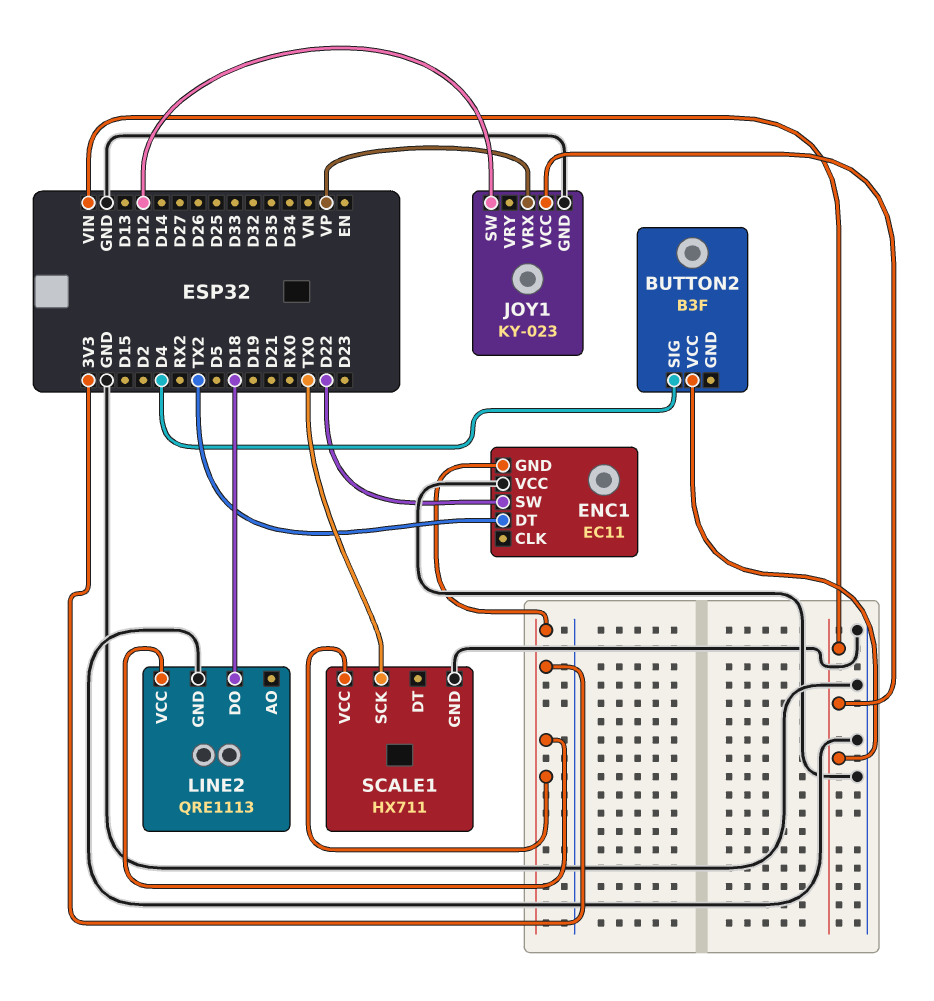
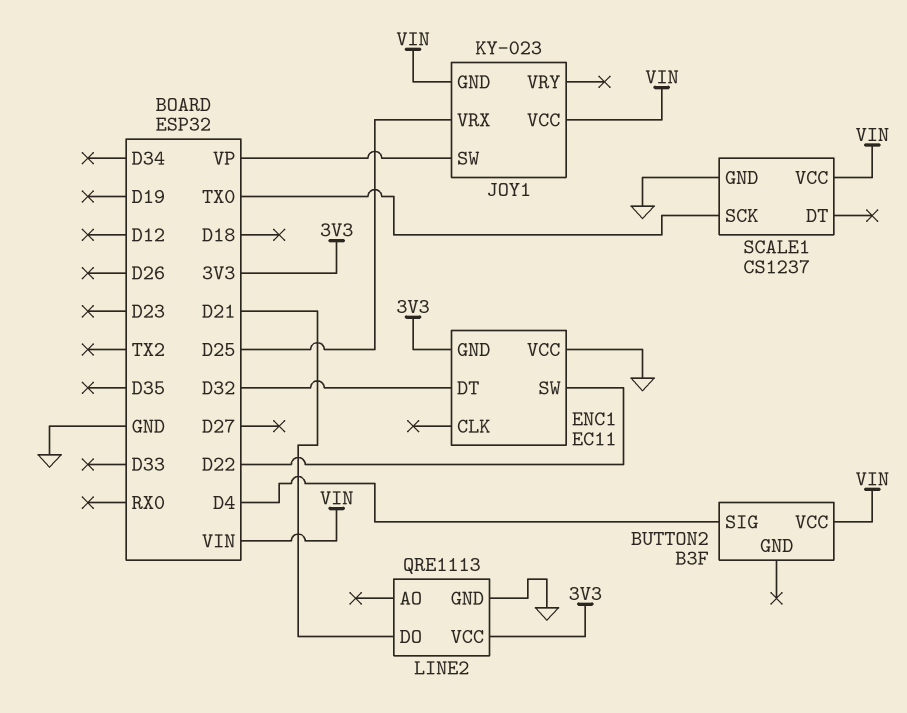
ENC1 pin DT: TX2 -> D32
JOY1 pin GND: GND -> VIN
JOY1 pin SW: D12 -> VP
JOY1 pin VRX: VP -> D25
LINE2 pin DO: D18 -> D21
SCALE1: HX711 -> CS1237
SCALE1 pin VCC: 3V3 -> VIN

